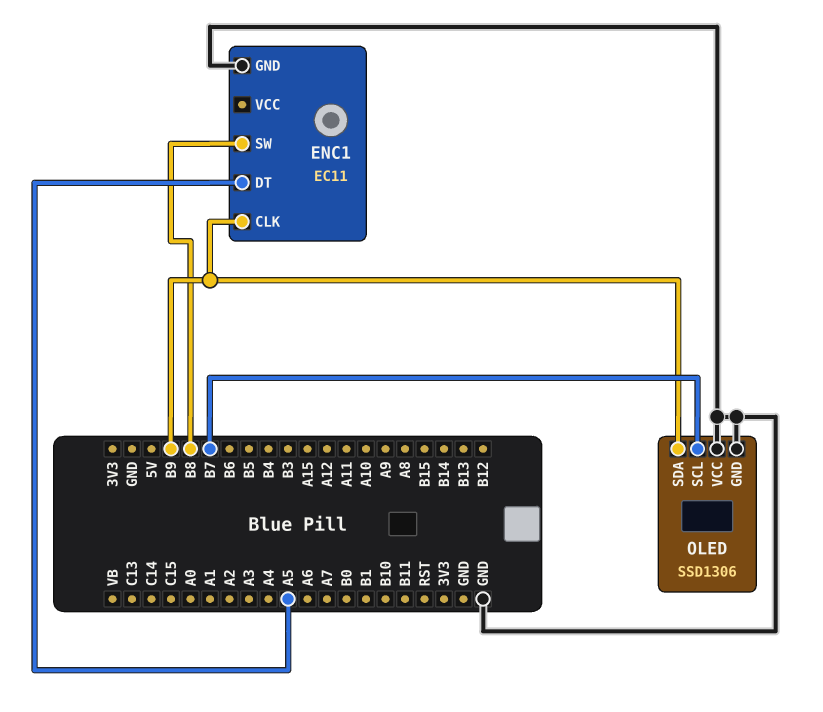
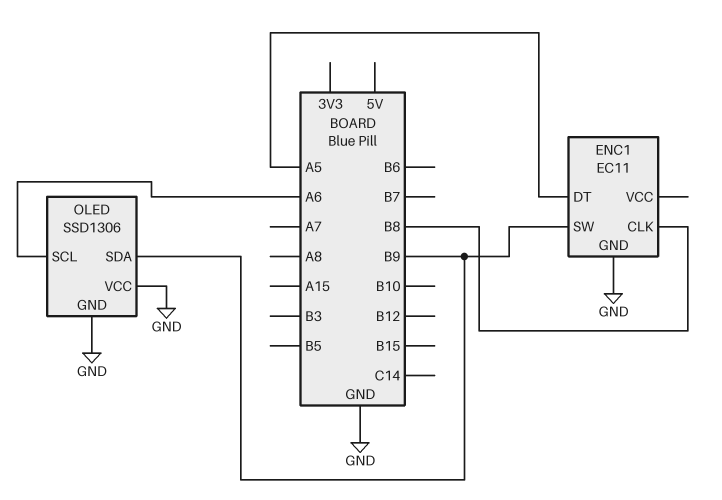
ENC1 pin CLK: B9 -> B8
ENC1 pin SW: B8 -> B9
OLED pin SCL: B7 -> A6

